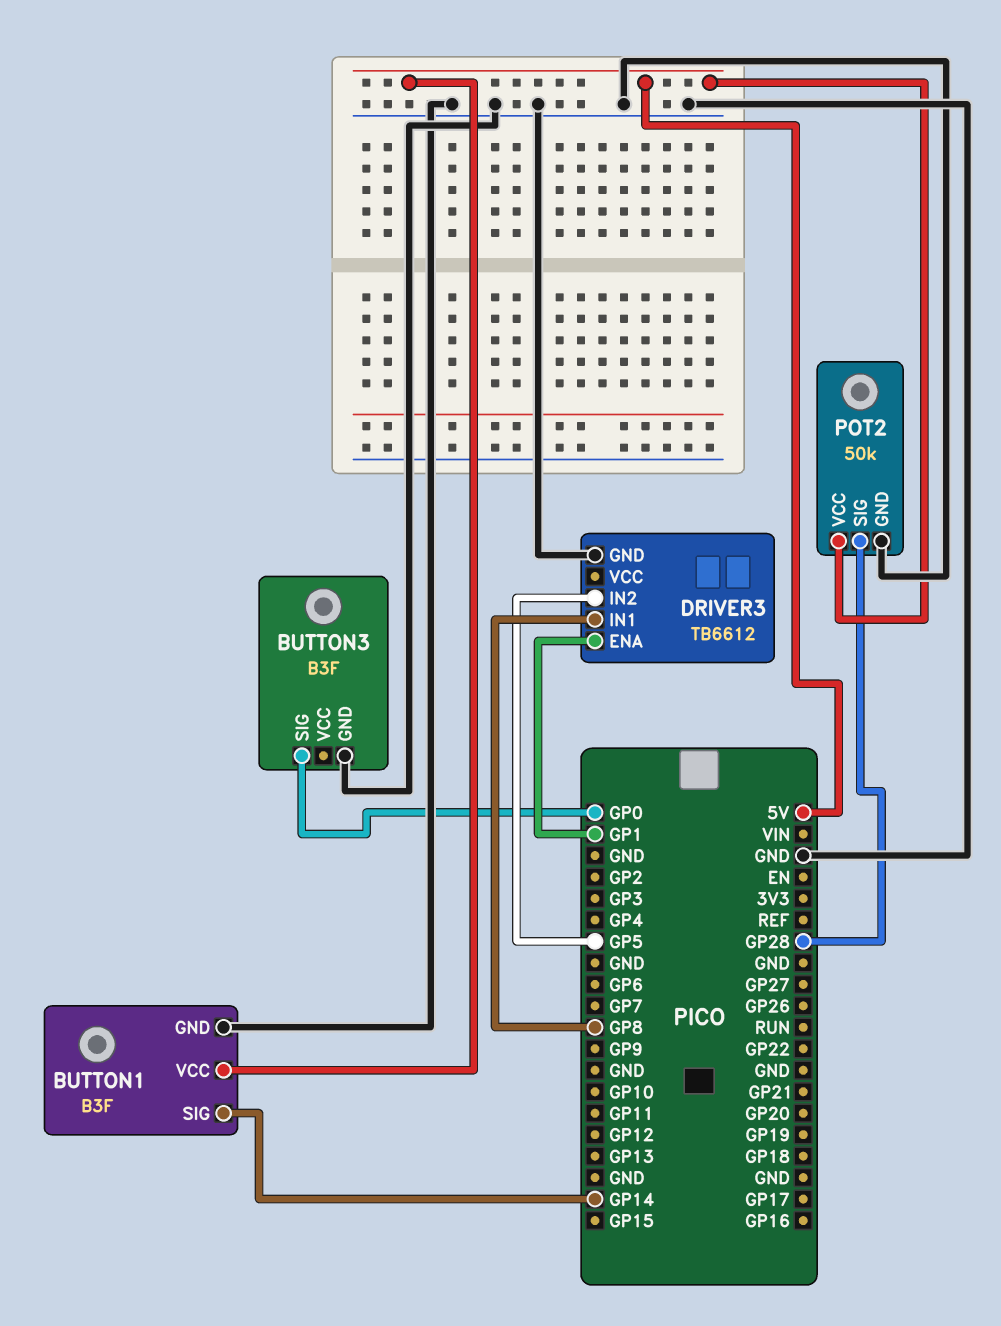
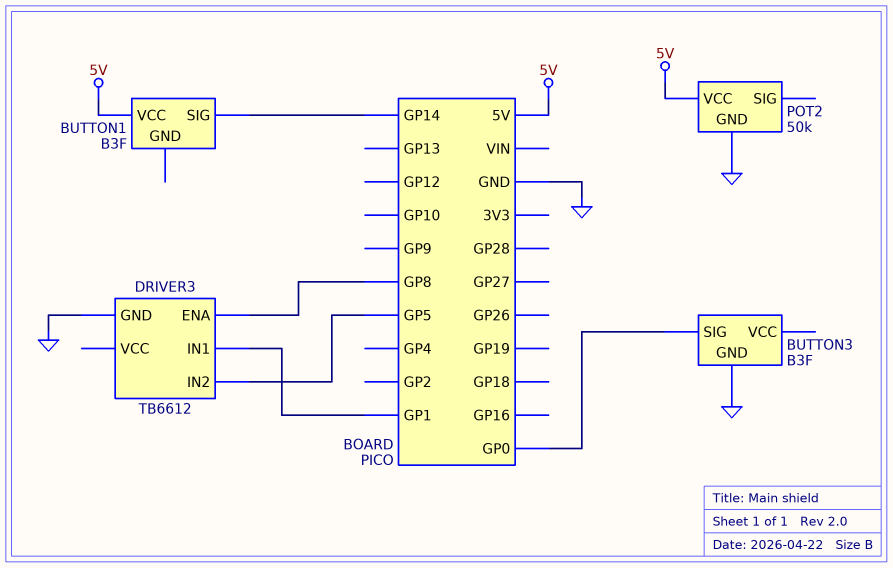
BUTTON1 pin GND: GND -> none
DRIVER3 pin ENA: GP1 -> GP8
DRIVER3 pin IN1: GP8 -> GP1
POT2 pin SIG: GP28 -> none

